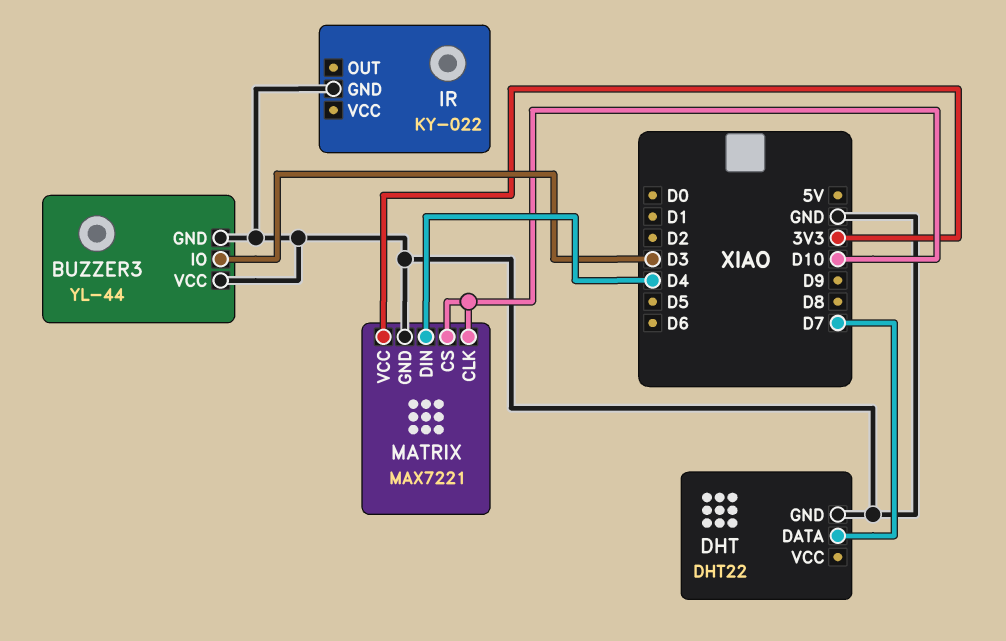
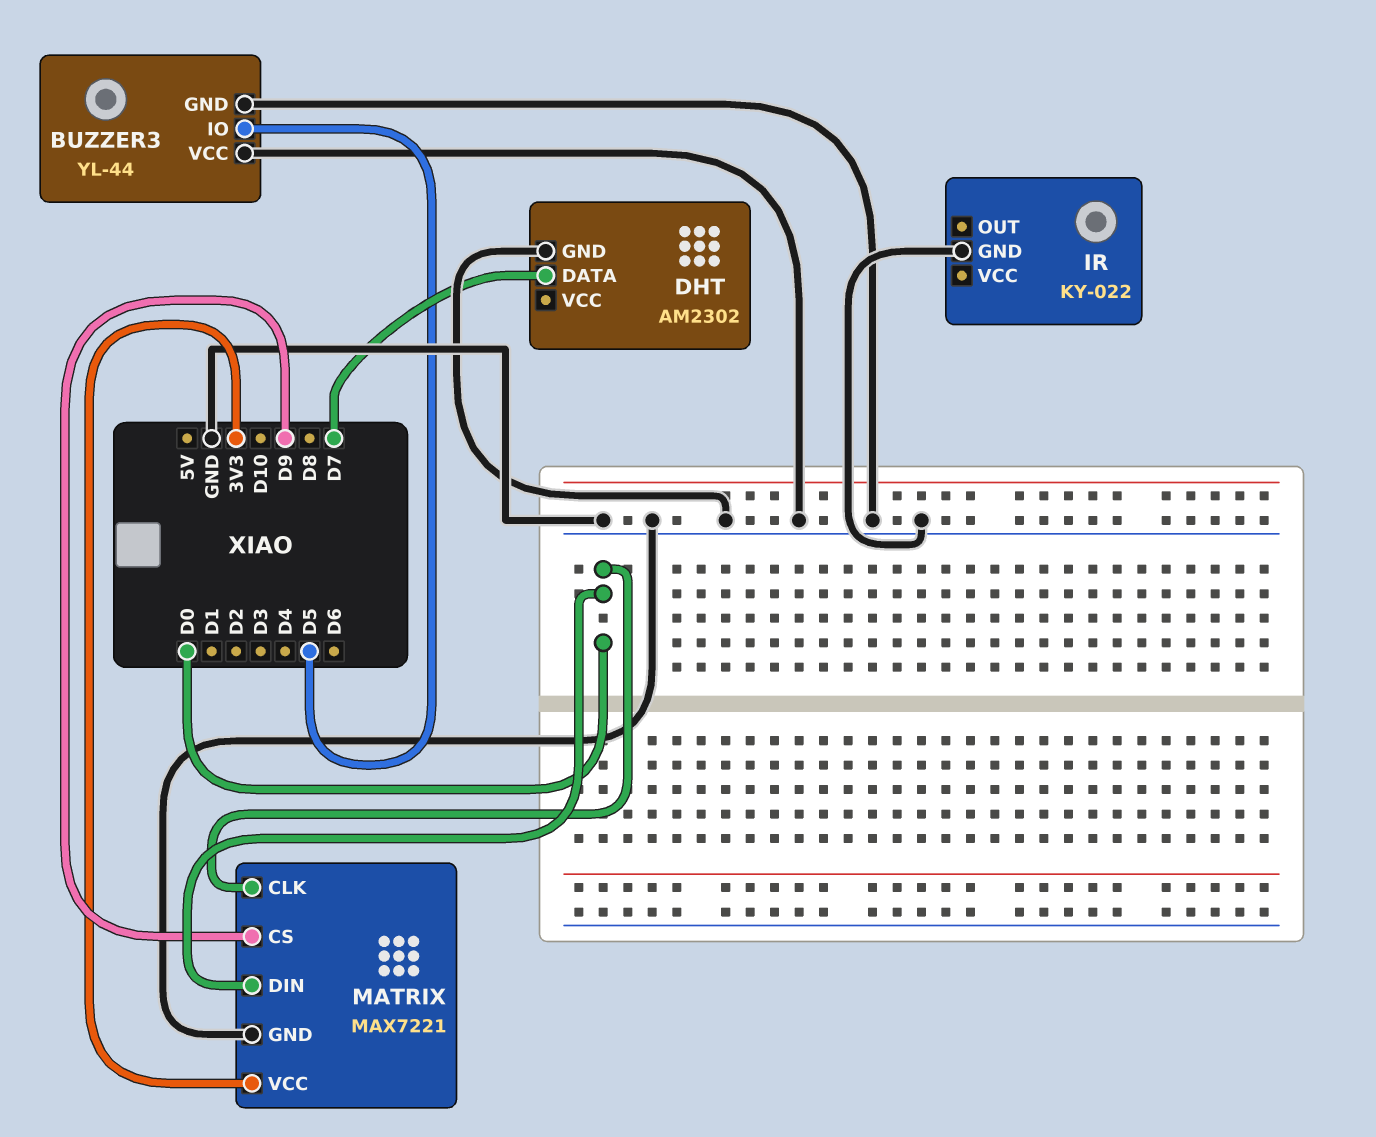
BUZZER3 pin IO: D3 -> D5
DHT: DHT22 -> AM2302
MATRIX pin CLK: D10 -> D0
MATRIX pin CS: D10 -> D9
MATRIX pin DIN: D4 -> D0

